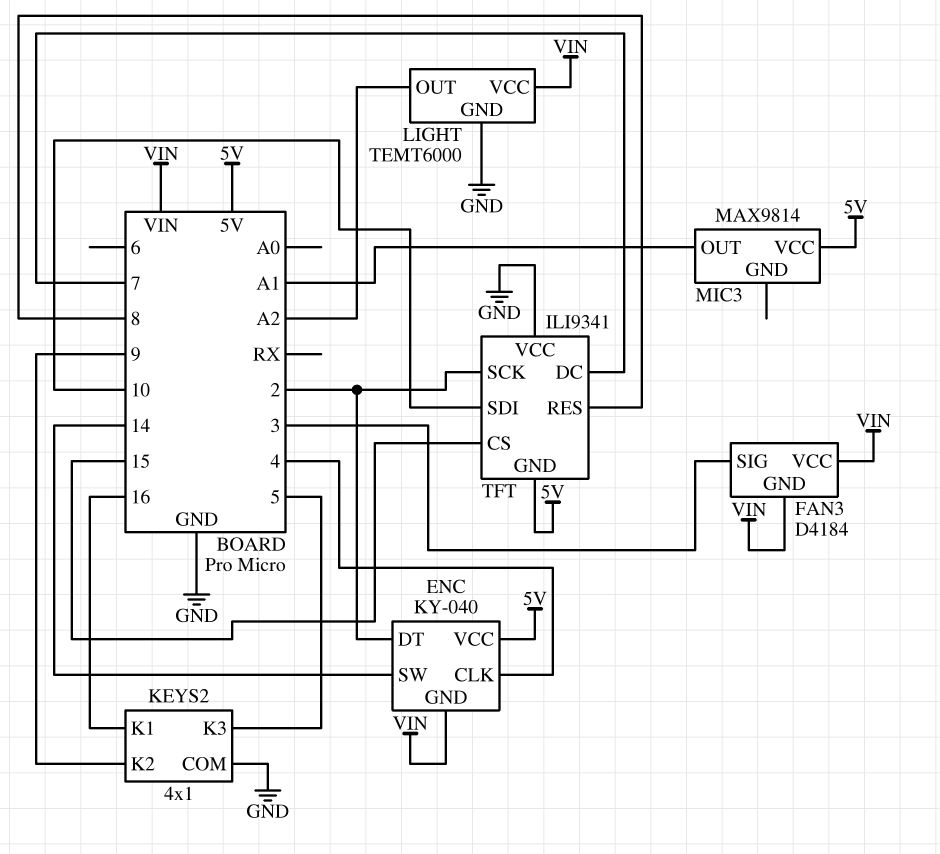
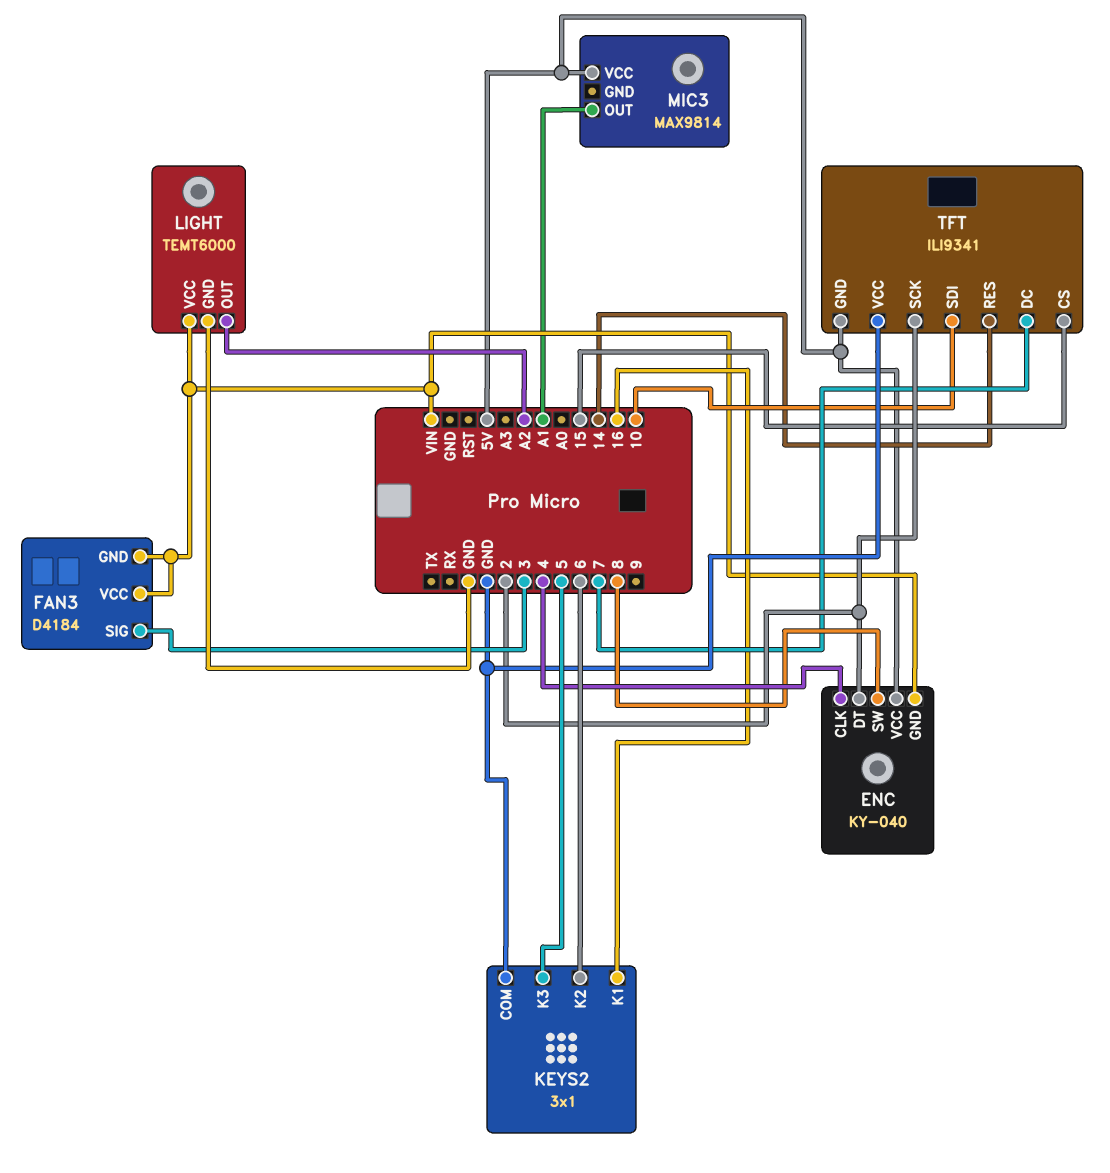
ENC pin SW: 14 -> 8
KEYS2: 4x1 -> 3x1
KEYS2 pin K2: 9 -> 6
TFT pin RES: 8 -> 14

